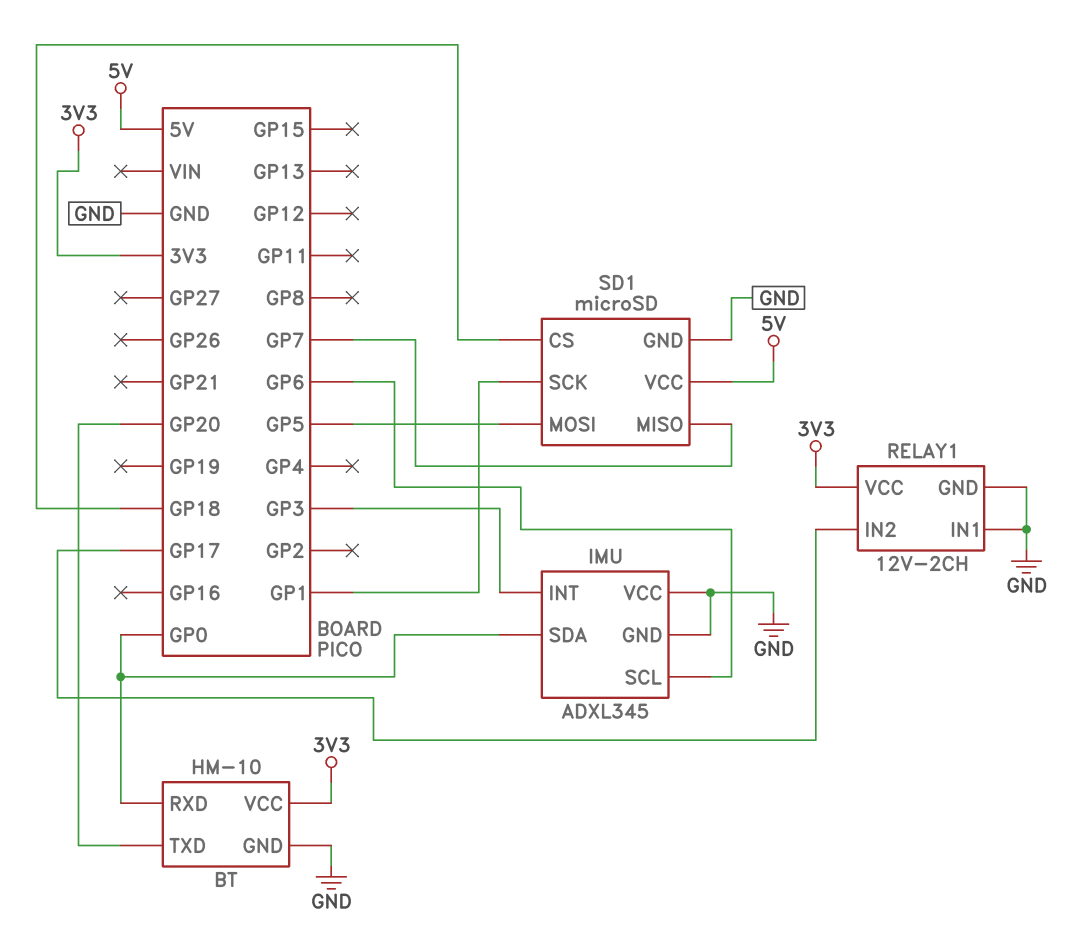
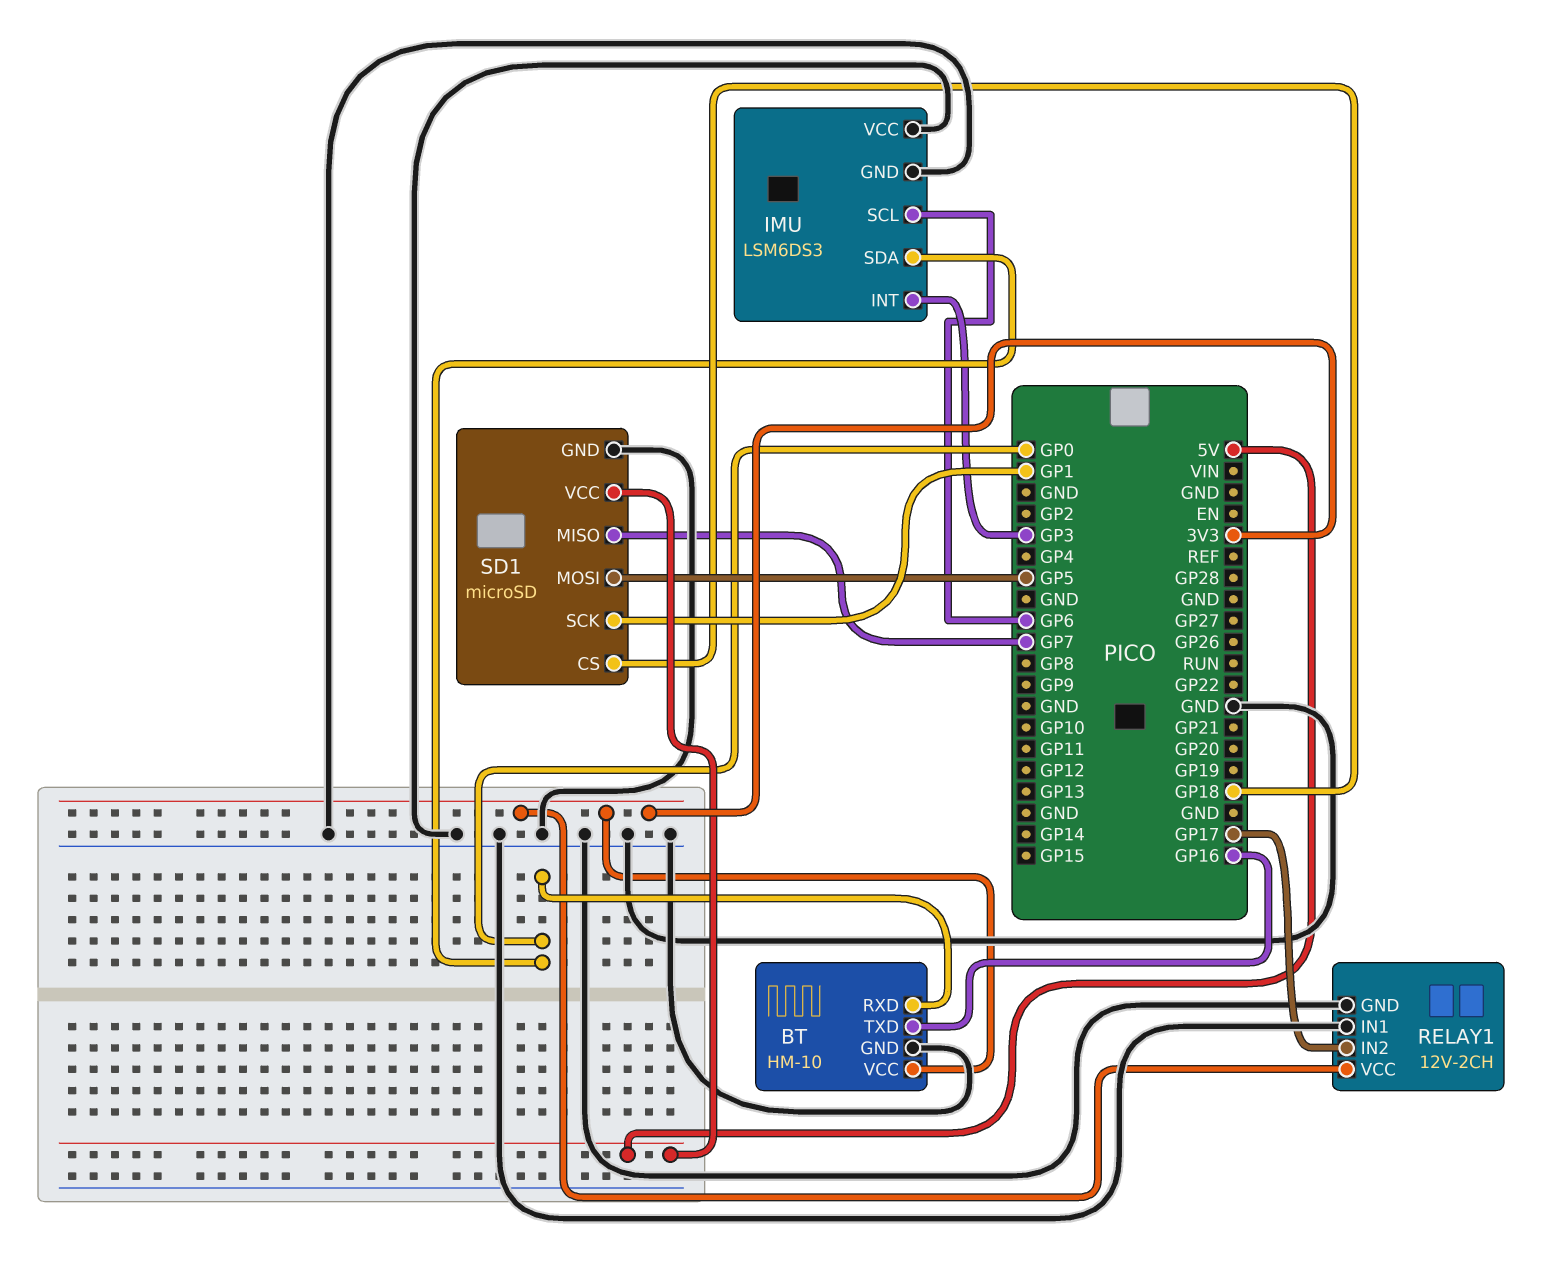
BT pin TXD: GP20 -> GP16
IMU: ADXL345 -> LSM6DS3

